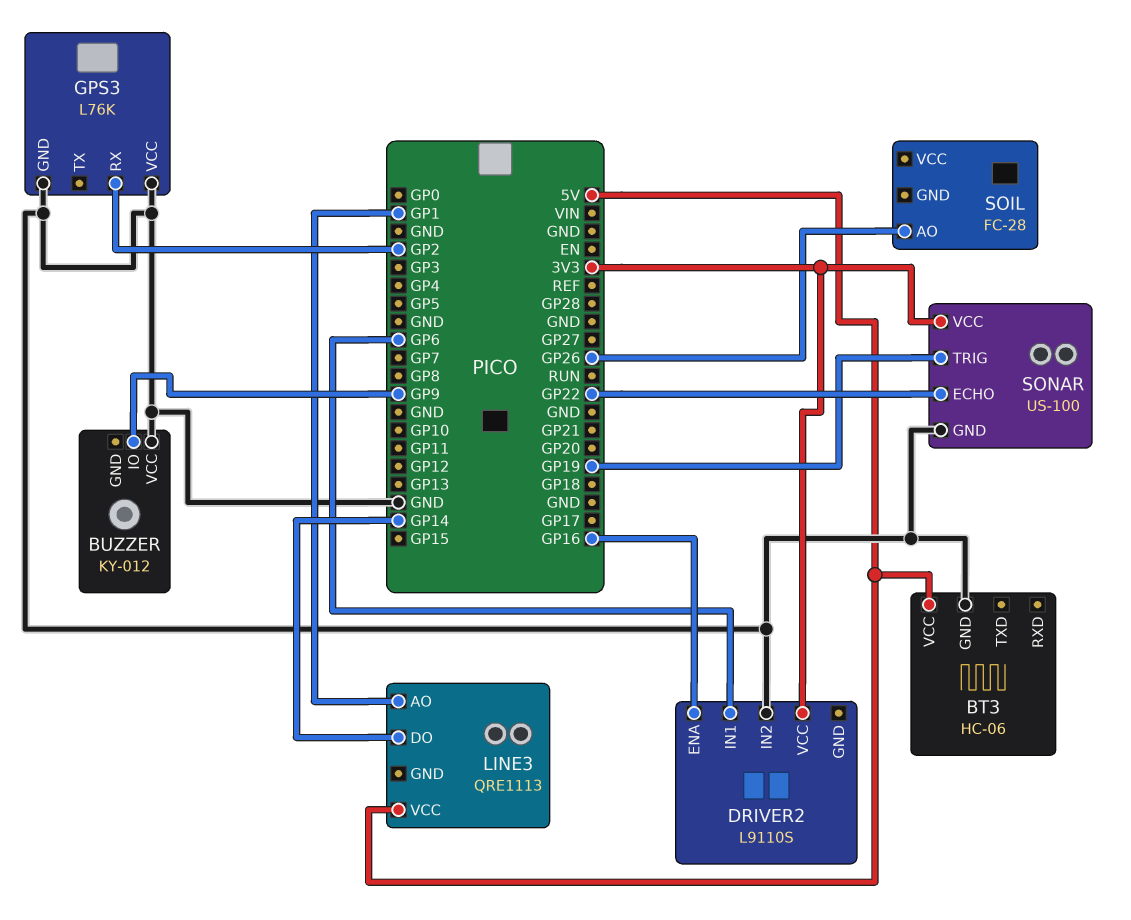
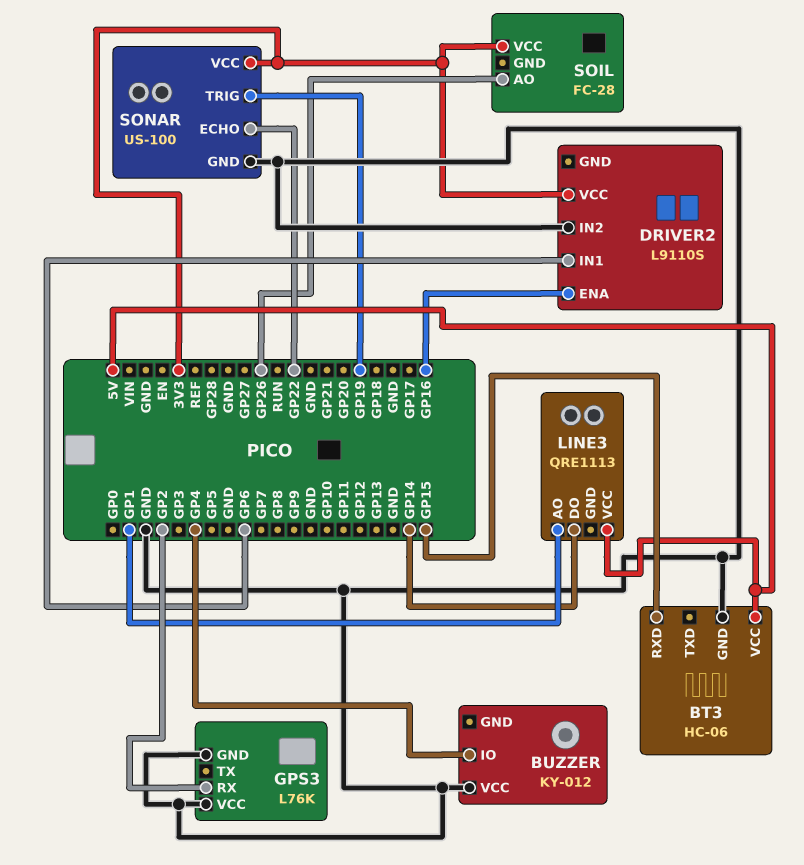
BT3 pin RXD: none -> GP15
BUZZER pin IO: GP9 -> GP4
SOIL pin VCC: none -> 3V3

